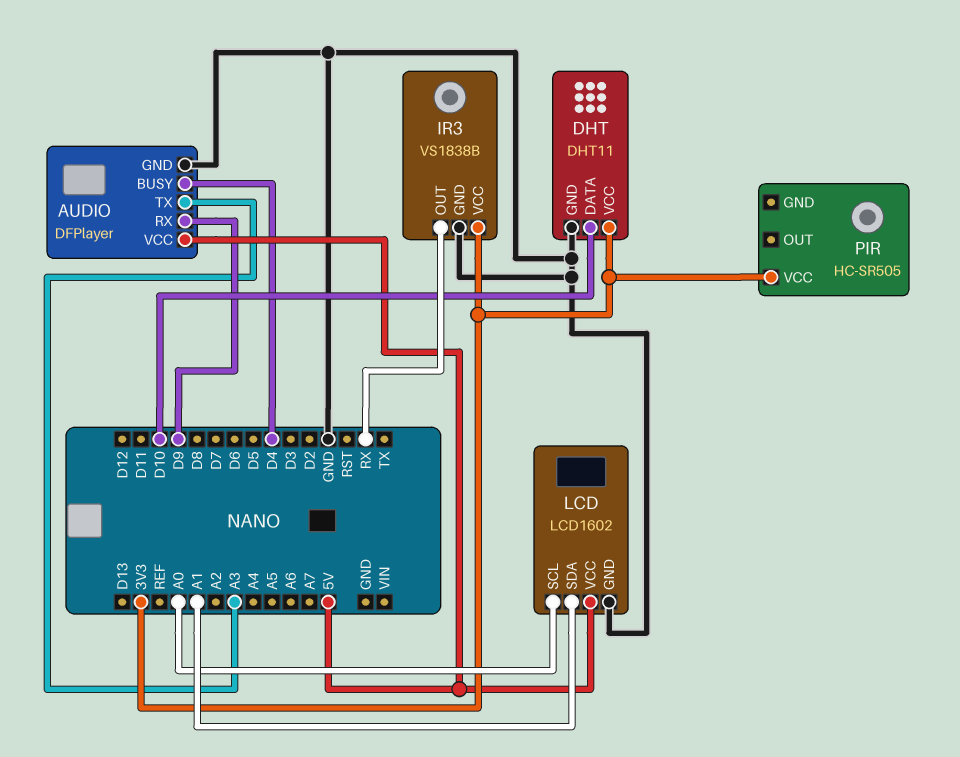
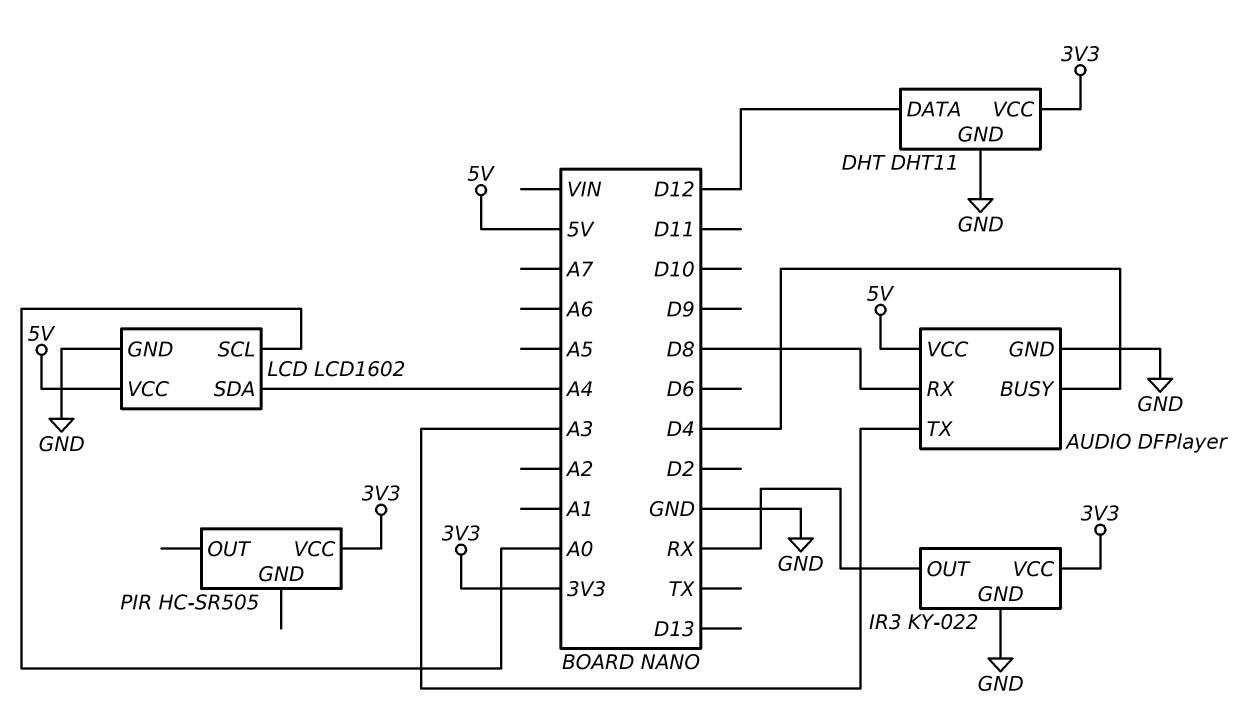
AUDIO pin RX: D9 -> D8
DHT pin DATA: D10 -> D12
IR3: VS1838B -> KY-022
LCD pin SDA: A1 -> A4

